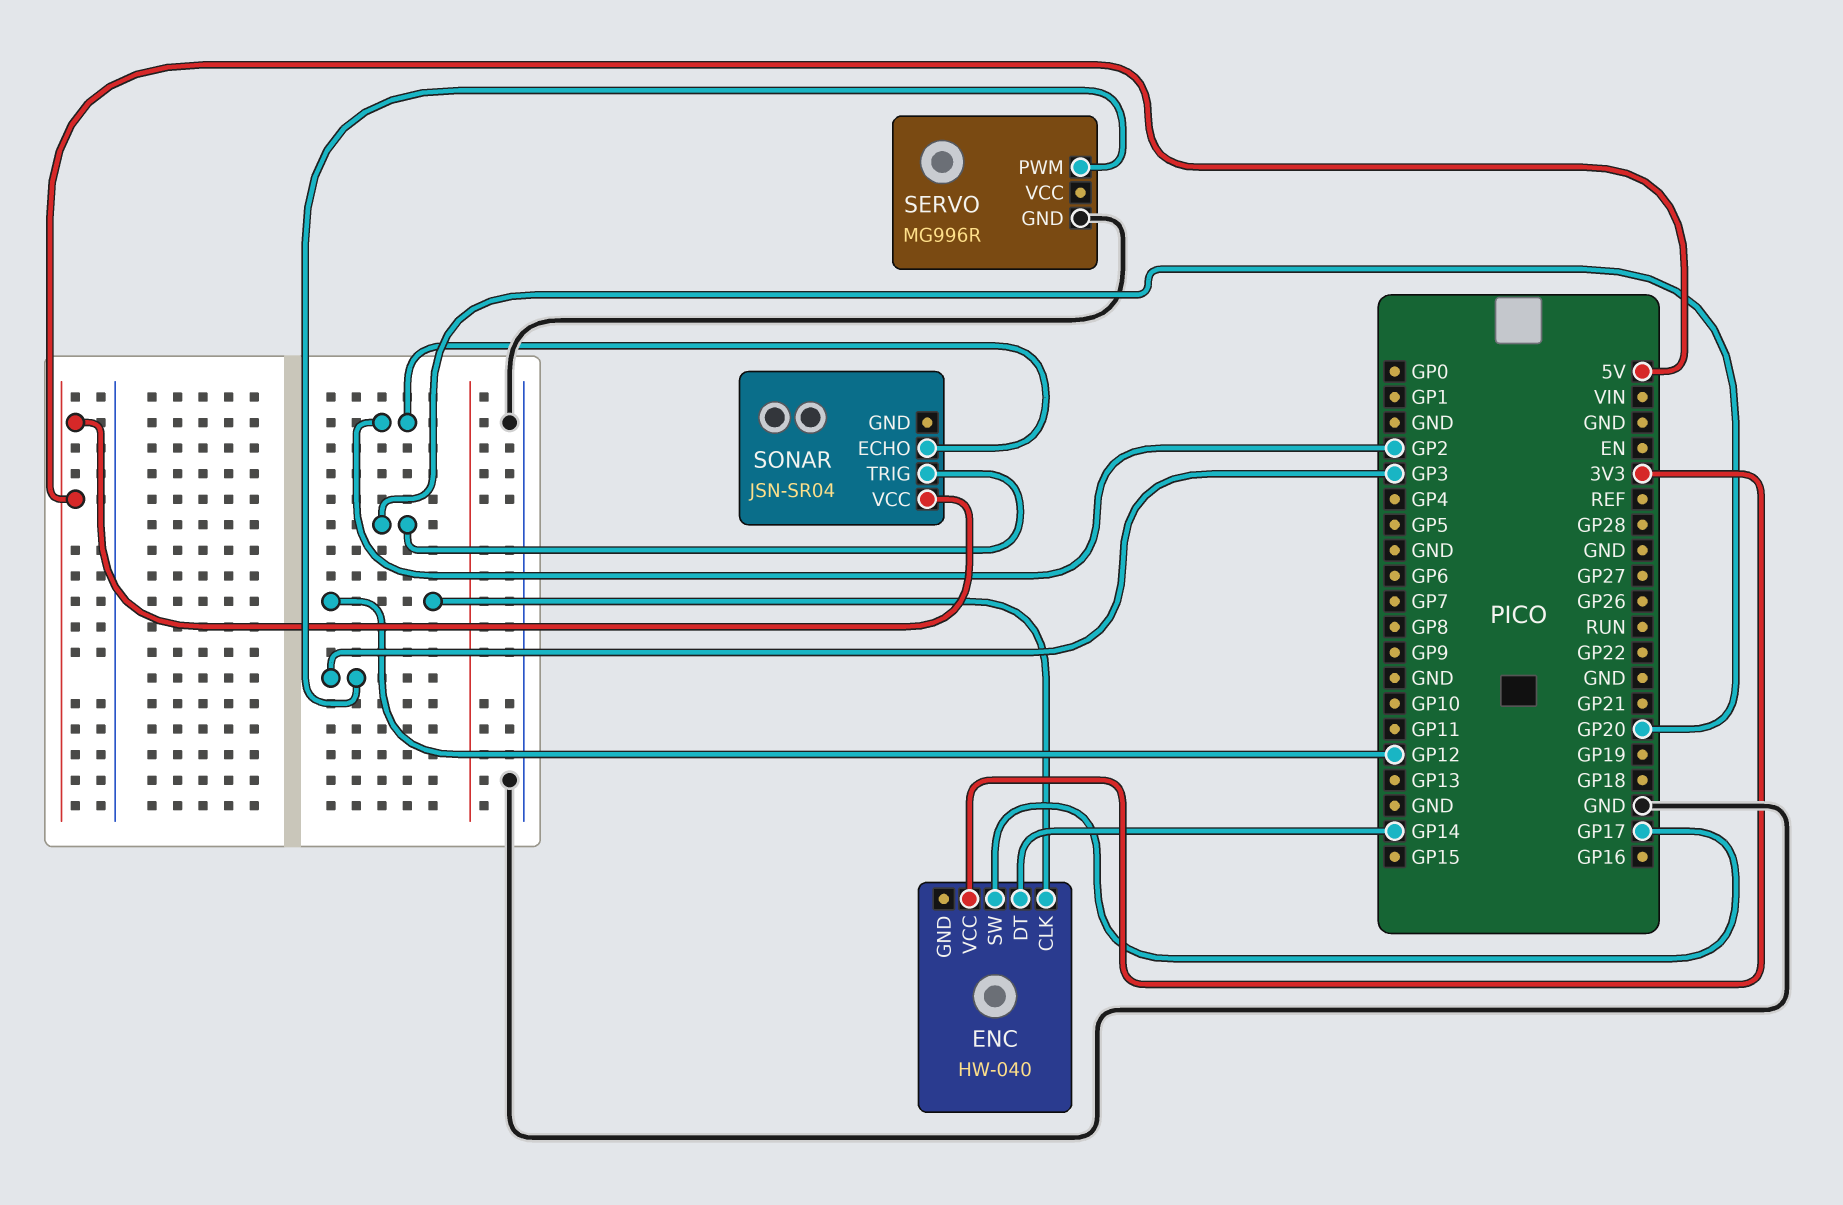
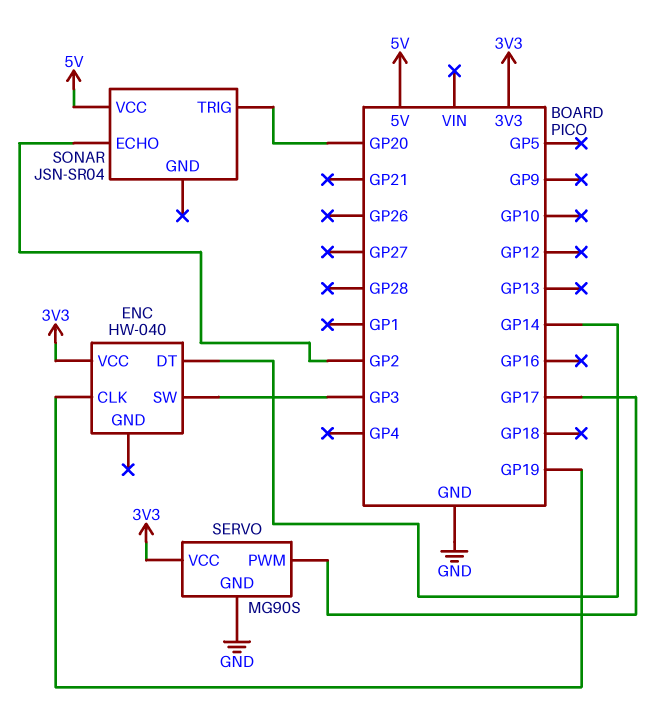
ENC pin CLK: GP12 -> GP19
ENC pin SW: GP17 -> GP3
SERVO: MG996R -> MG90S
SERVO pin PWM: GP3 -> GP17
SERVO pin VCC: none -> 3V3

